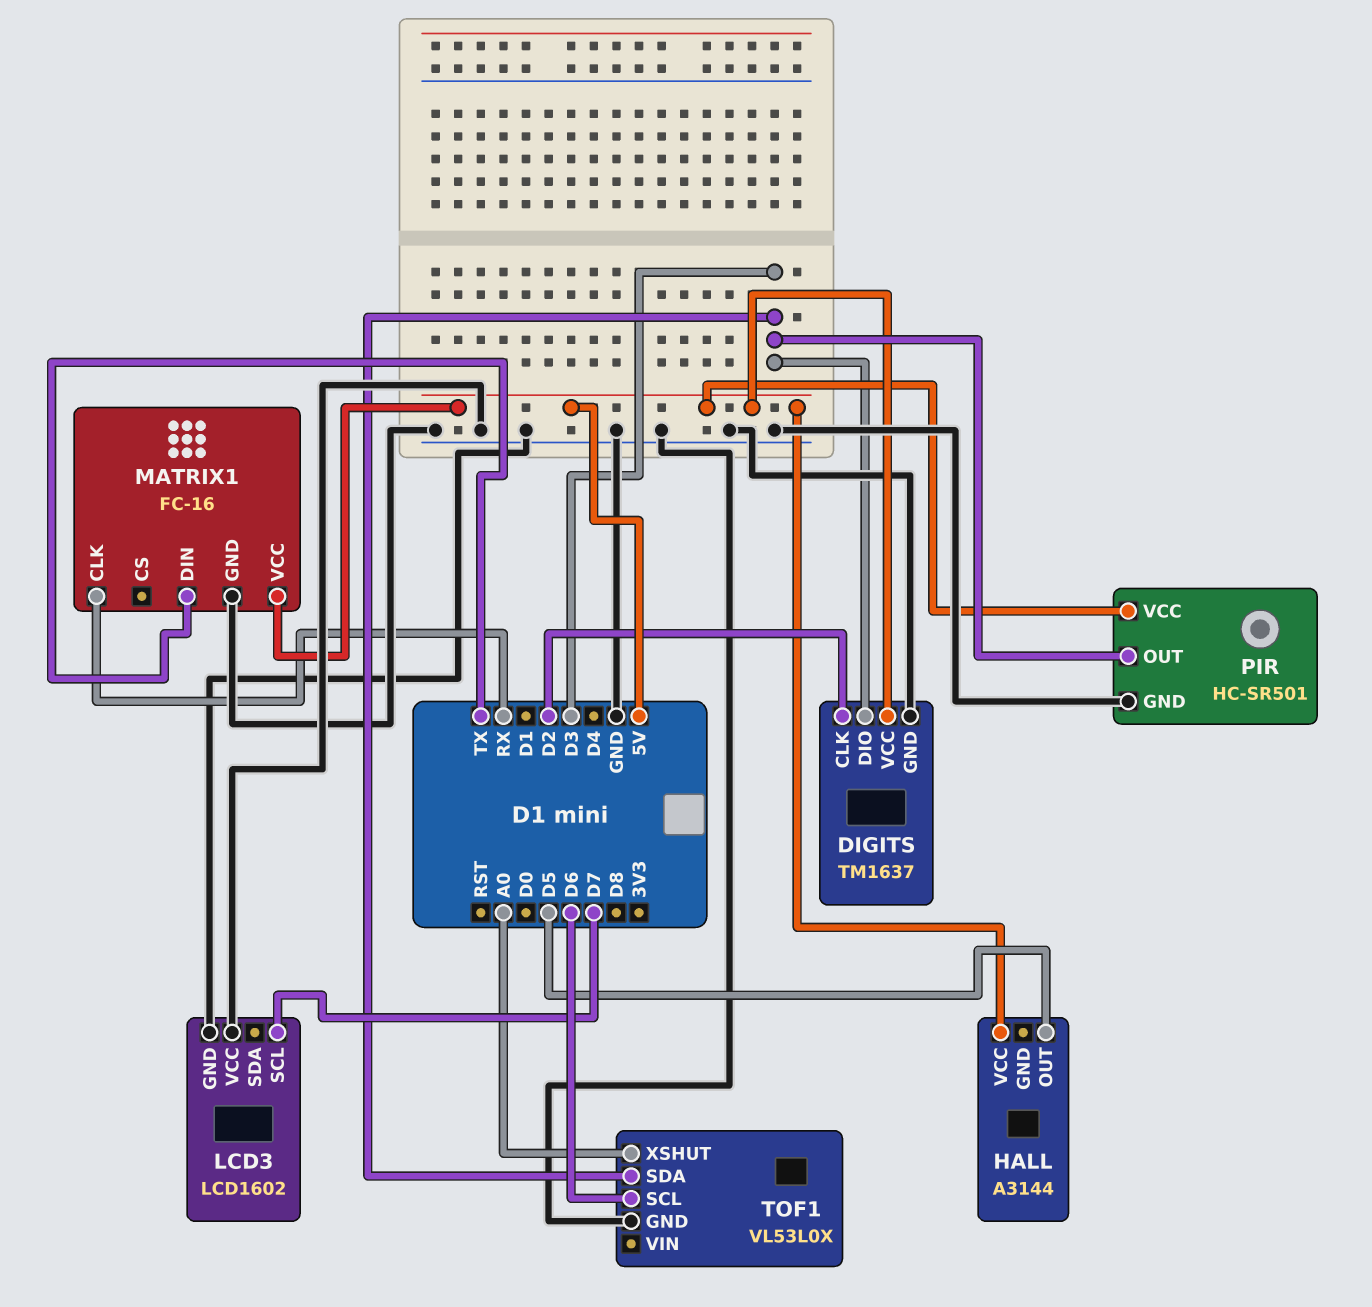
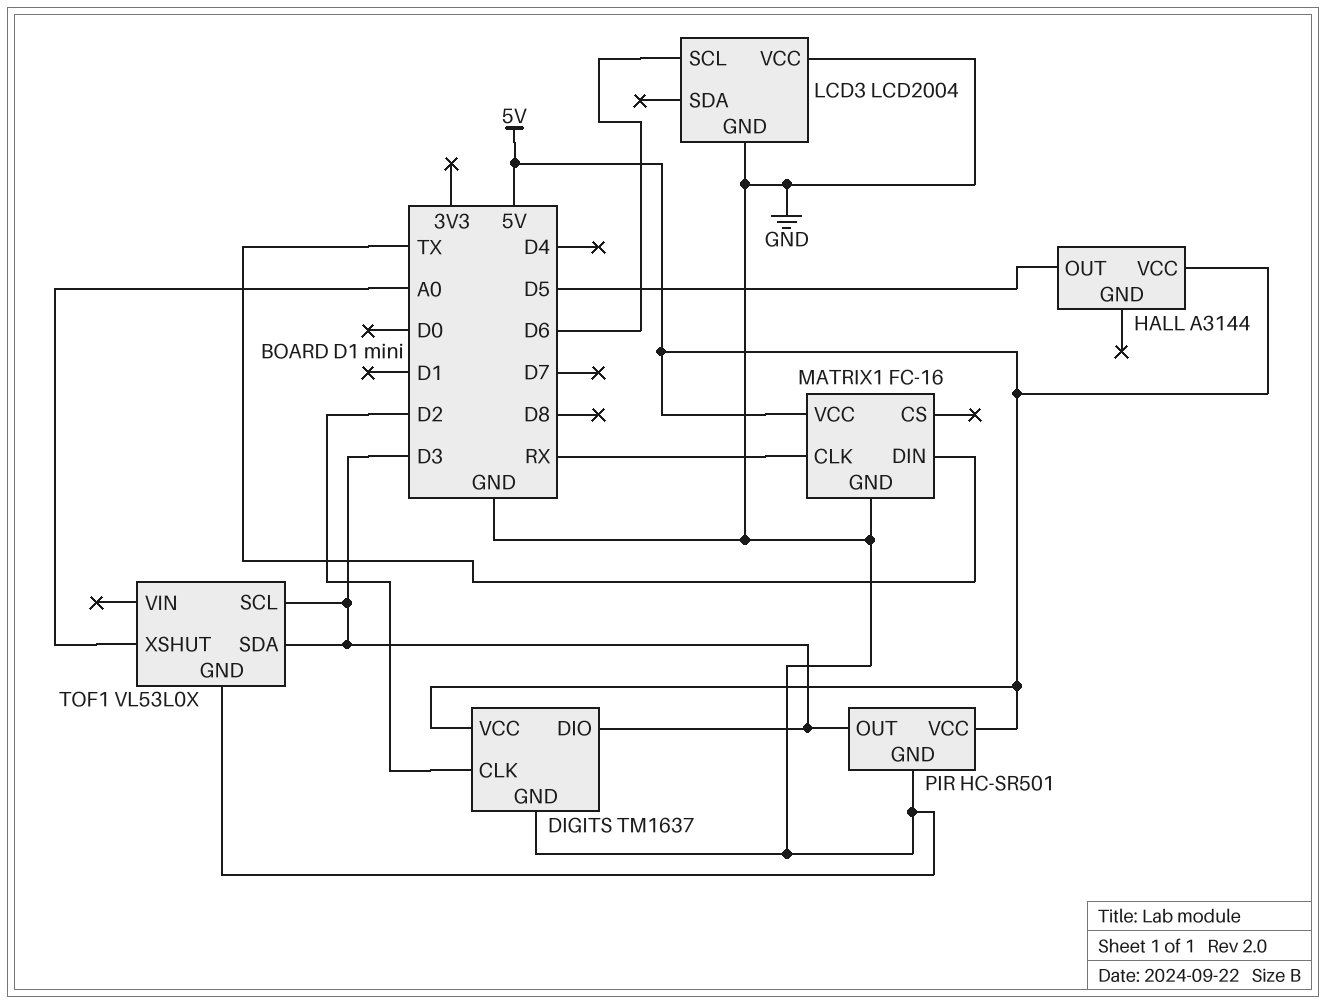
LCD3: LCD1602 -> LCD2004
LCD3 pin SCL: D7 -> D6
TOF1 pin SCL: D6 -> D3

